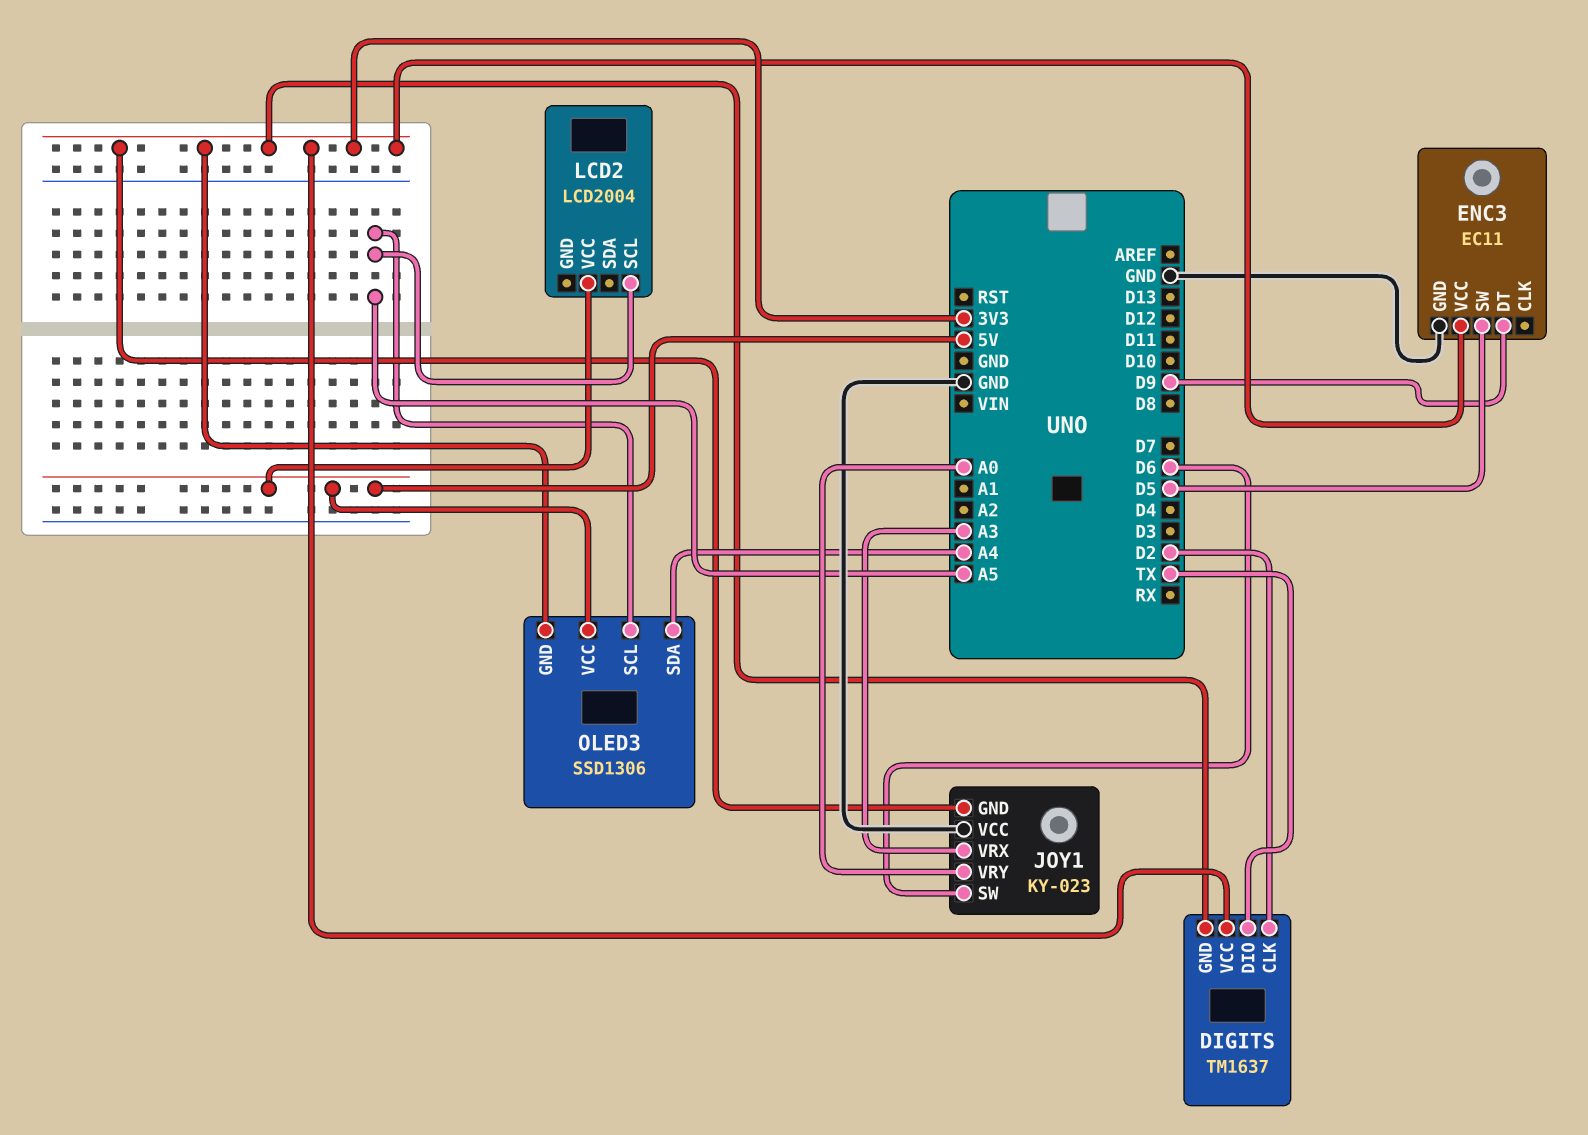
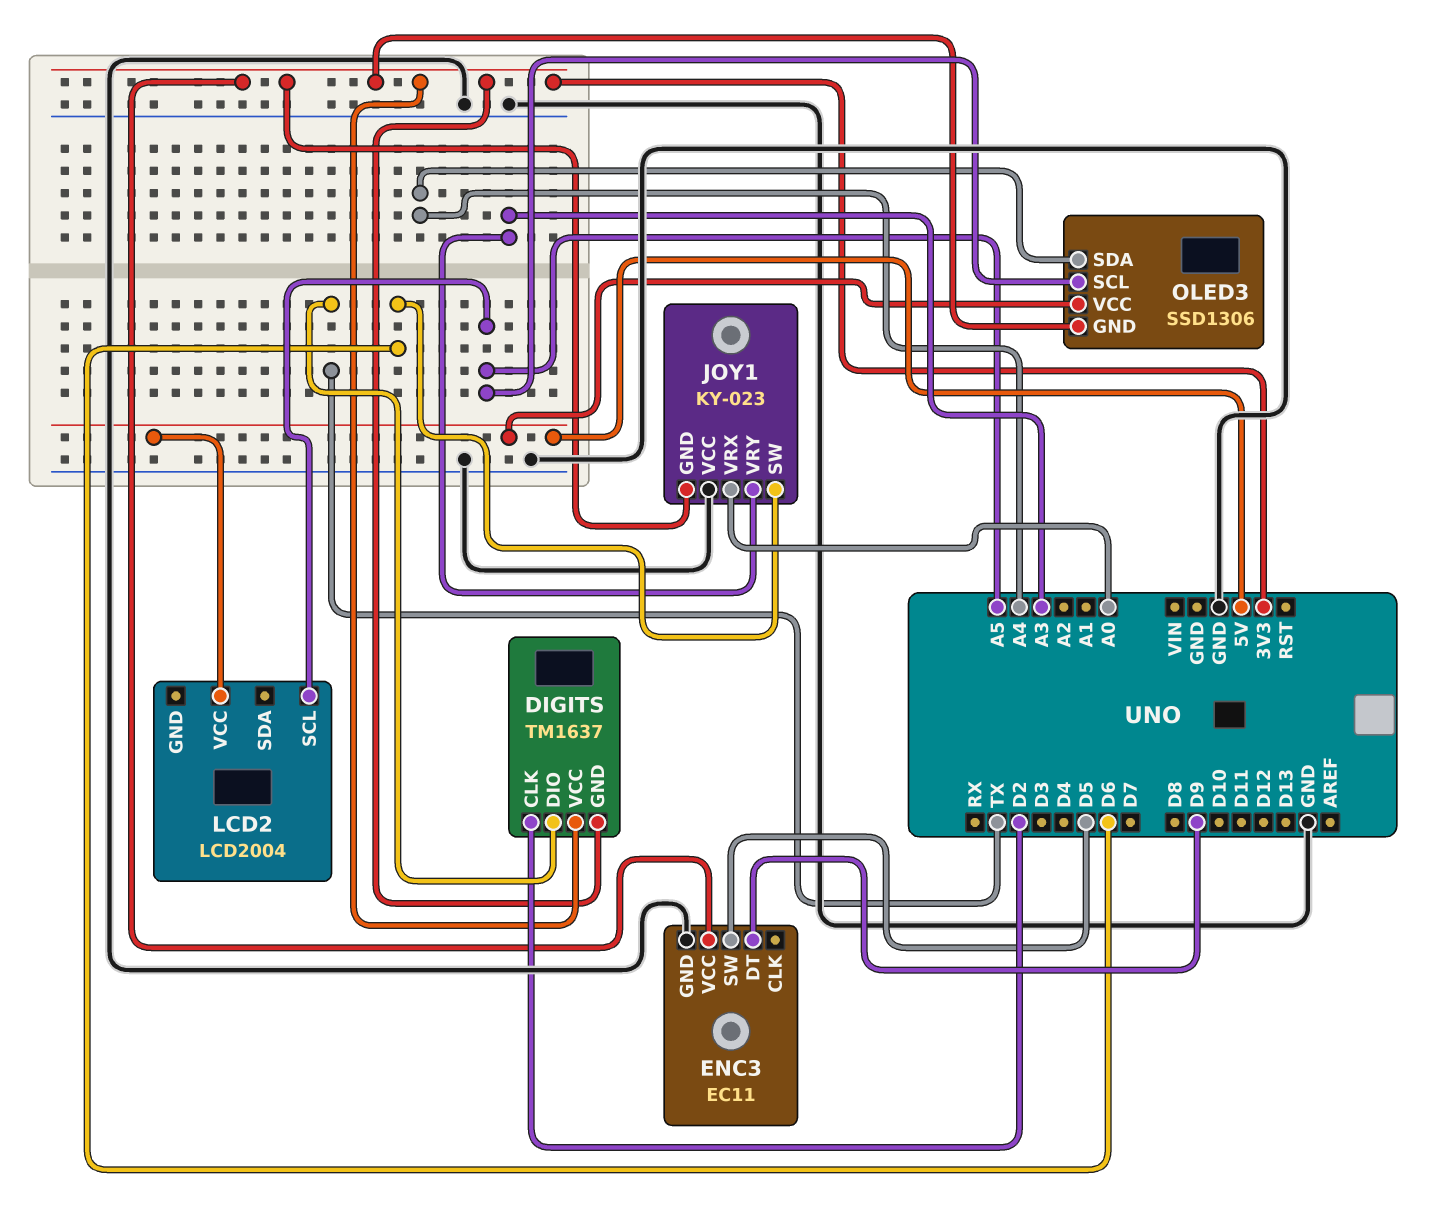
JOY1 pin VRX: A3 -> A0
JOY1 pin VRY: A0 -> A3

